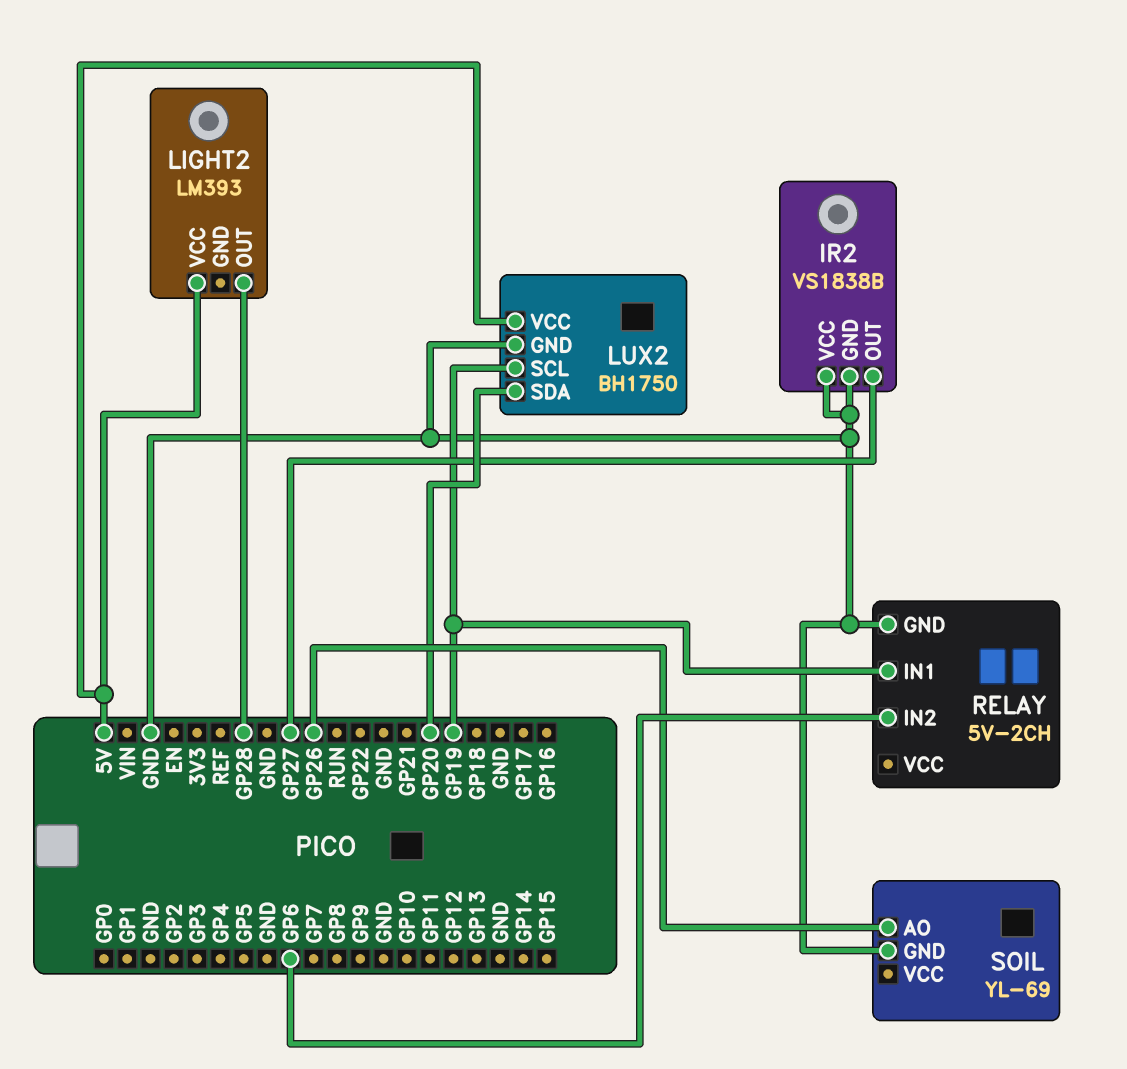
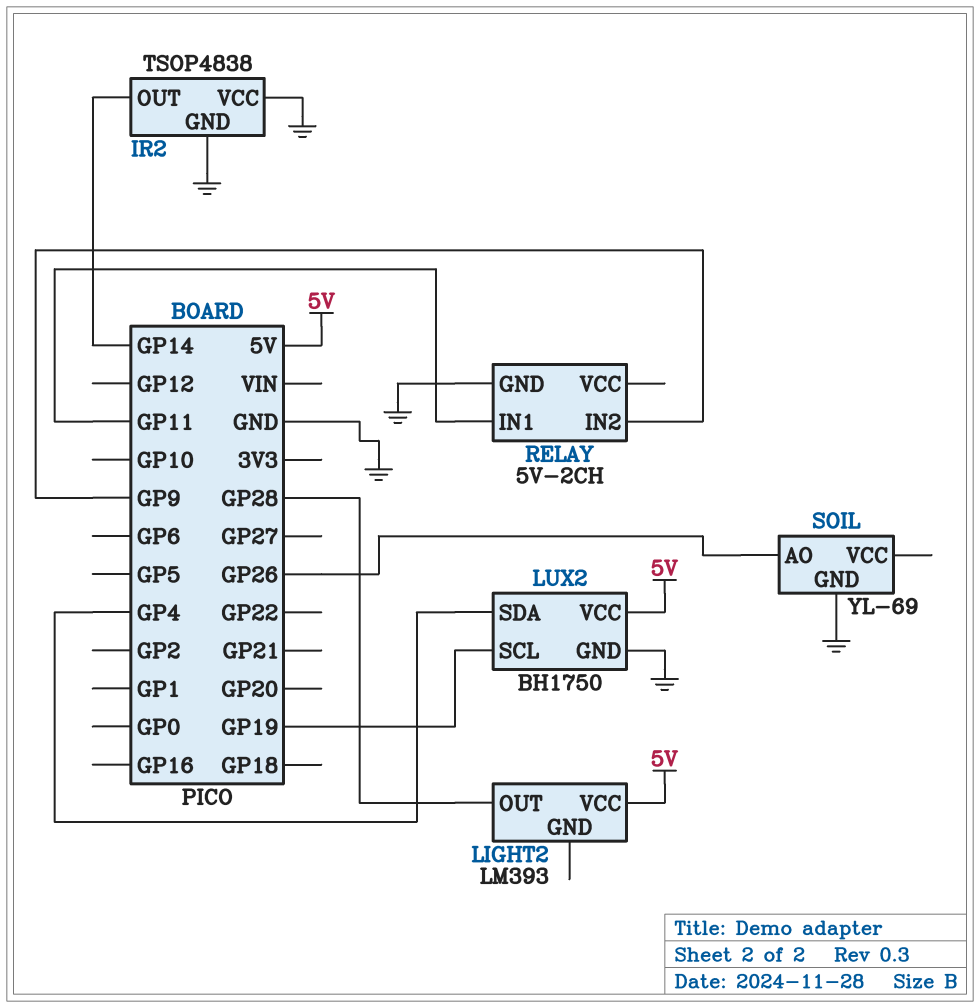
IR2: VS1838B -> TSOP4838
IR2 pin OUT: GP27 -> GP14
LUX2 pin SDA: GP20 -> GP4
RELAY pin IN1: GP19 -> GP11
RELAY pin IN2: GP6 -> GP9

